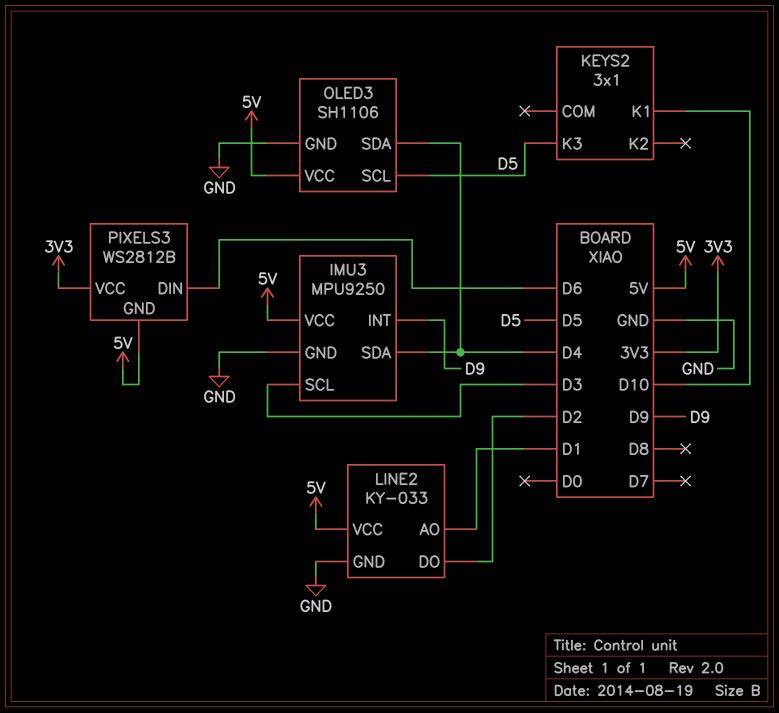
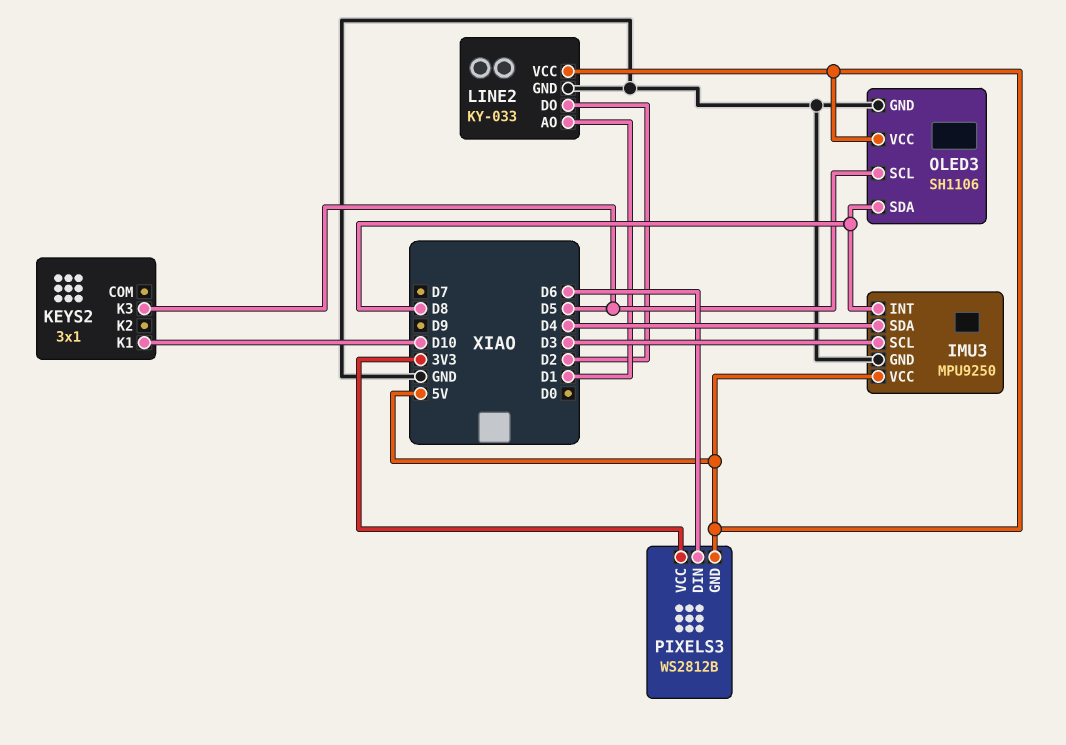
IMU3 pin INT: D9 -> D8
OLED3 pin SDA: D4 -> D8

